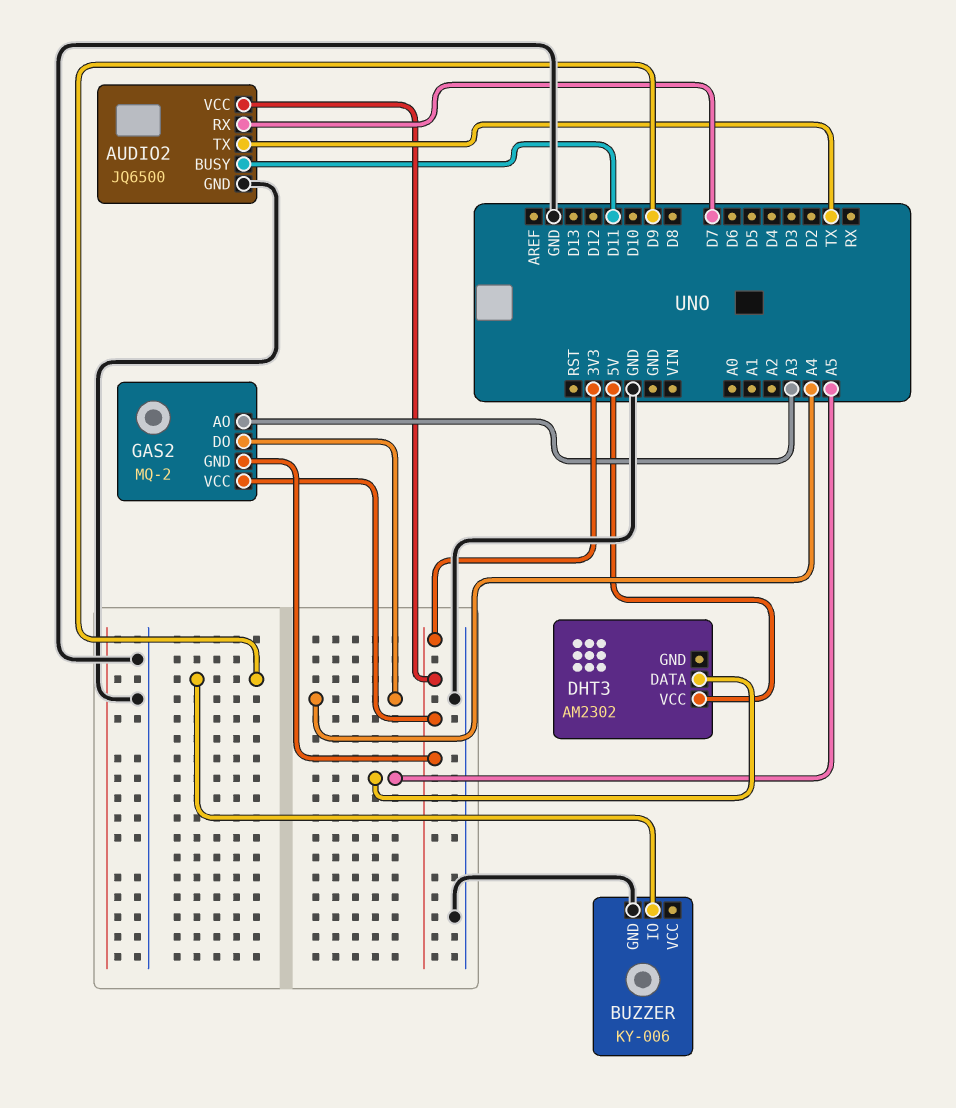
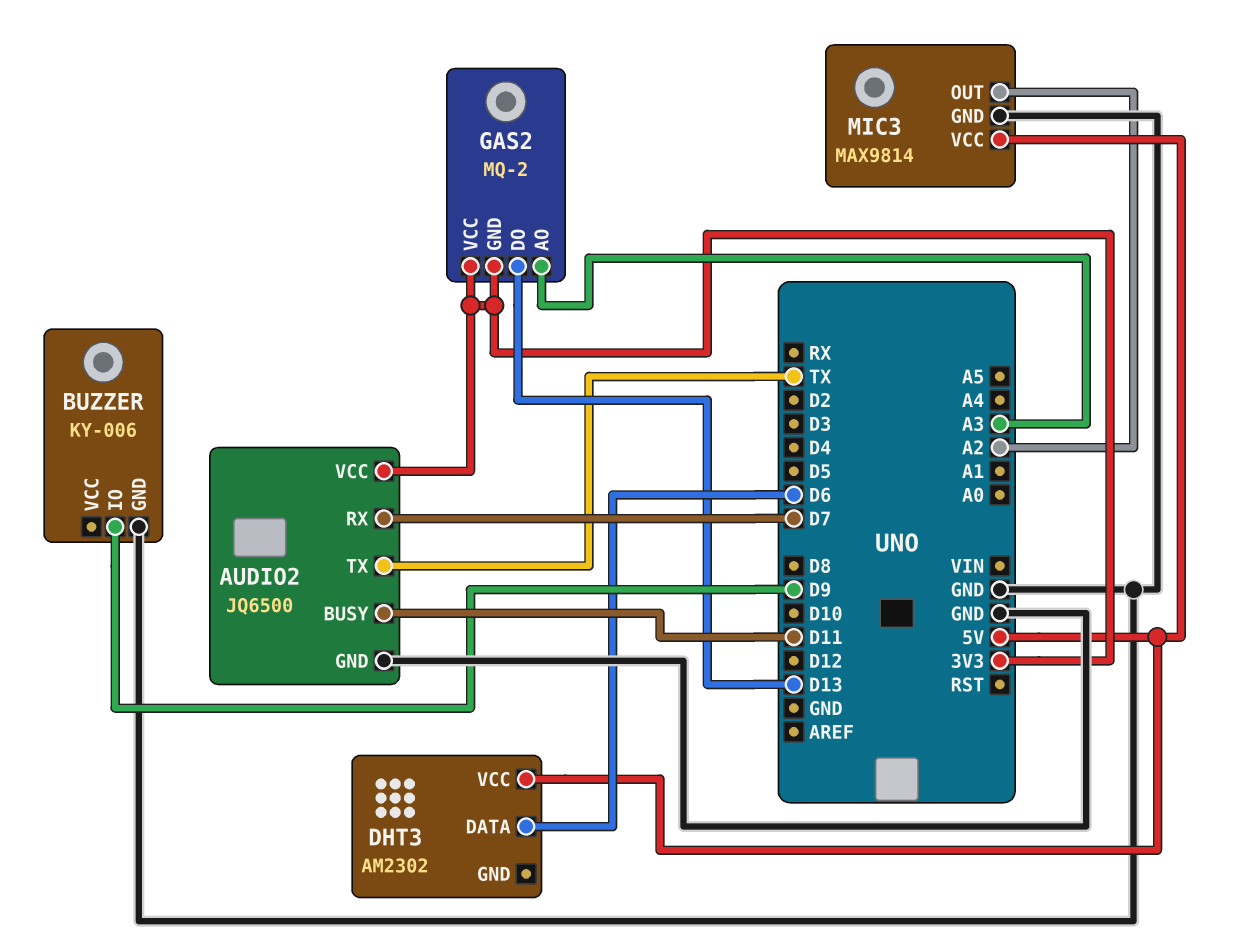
DHT3 pin DATA: A5 -> D6
GAS2 pin DO: A4 -> D13
MIC3: none -> MAX9814
MIC3 pin GND: none -> GND
MIC3 pin OUT: none -> A2
MIC3 pin VCC: none -> 5V

